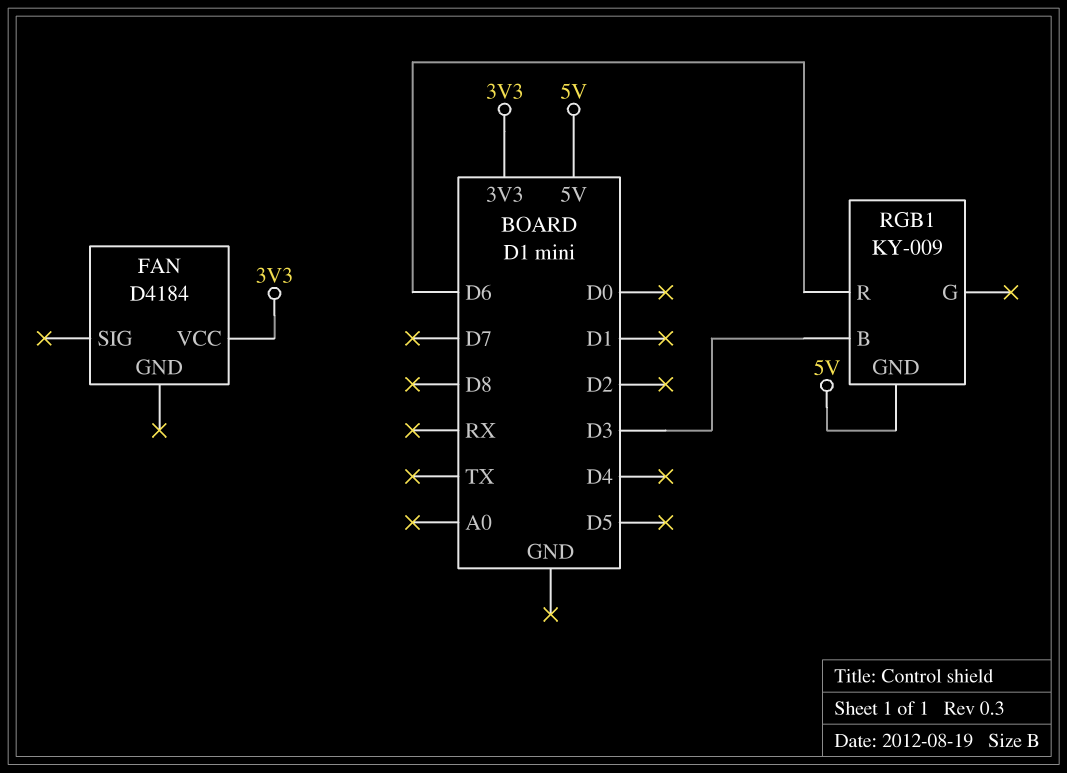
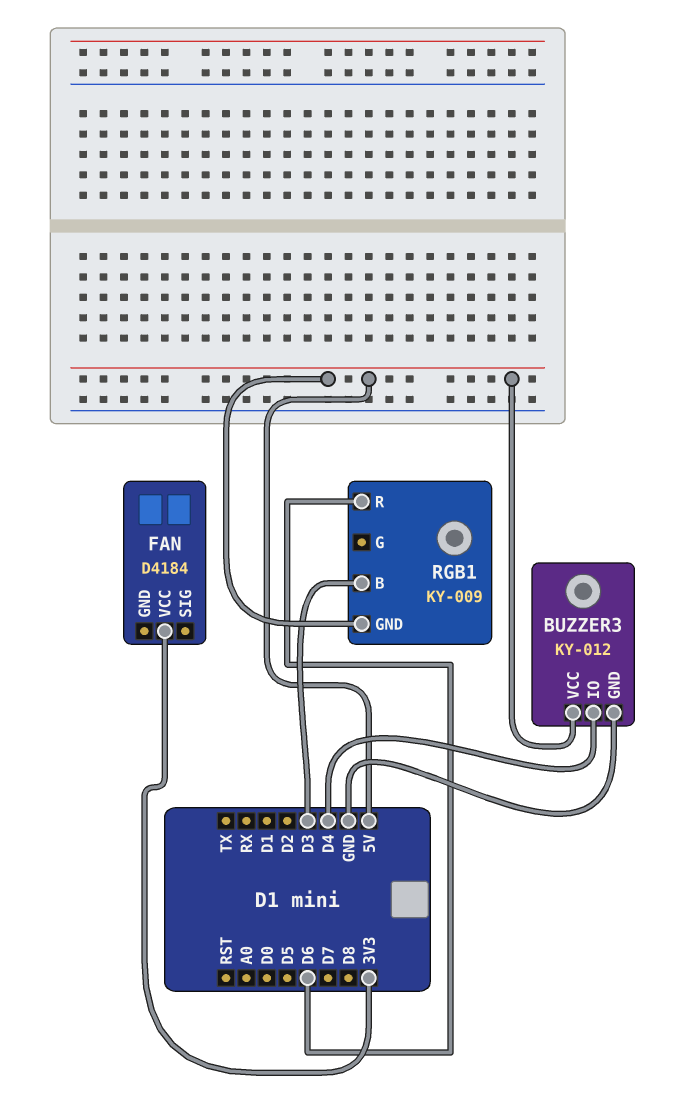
BUZZER3: none -> KY-012
BUZZER3 pin GND: none -> GND
BUZZER3 pin IO: none -> D4
BUZZER3 pin VCC: none -> 5V

